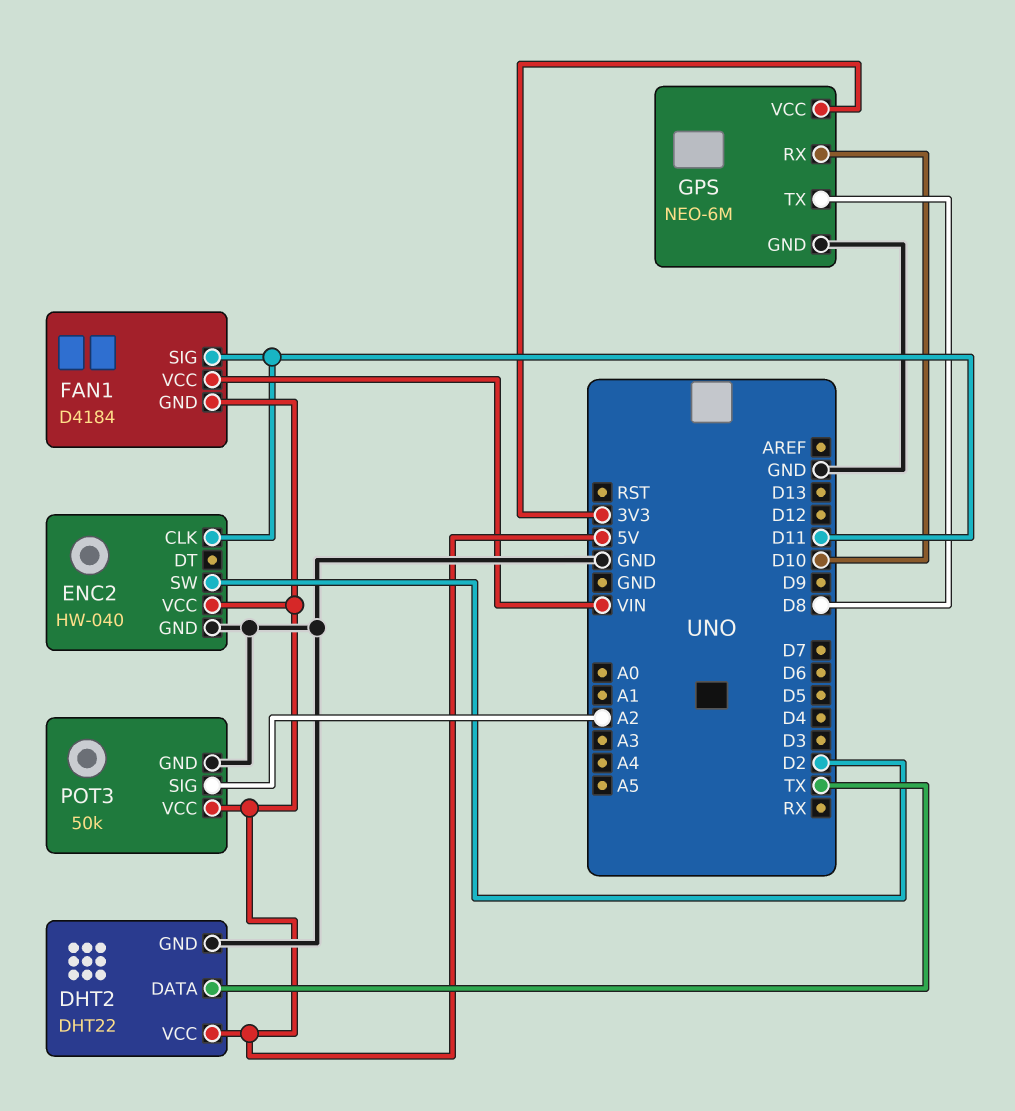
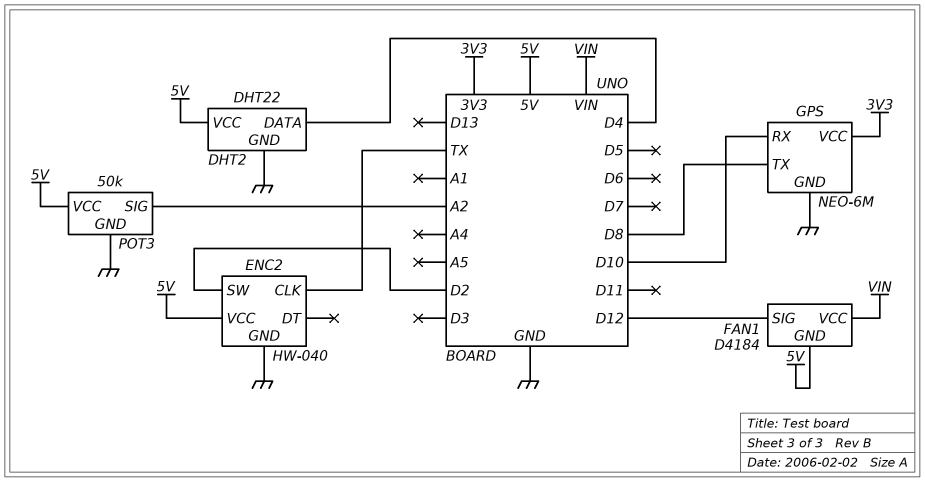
DHT2 pin DATA: TX -> D4
ENC2 pin CLK: D11 -> TX
FAN1 pin SIG: D11 -> D12

